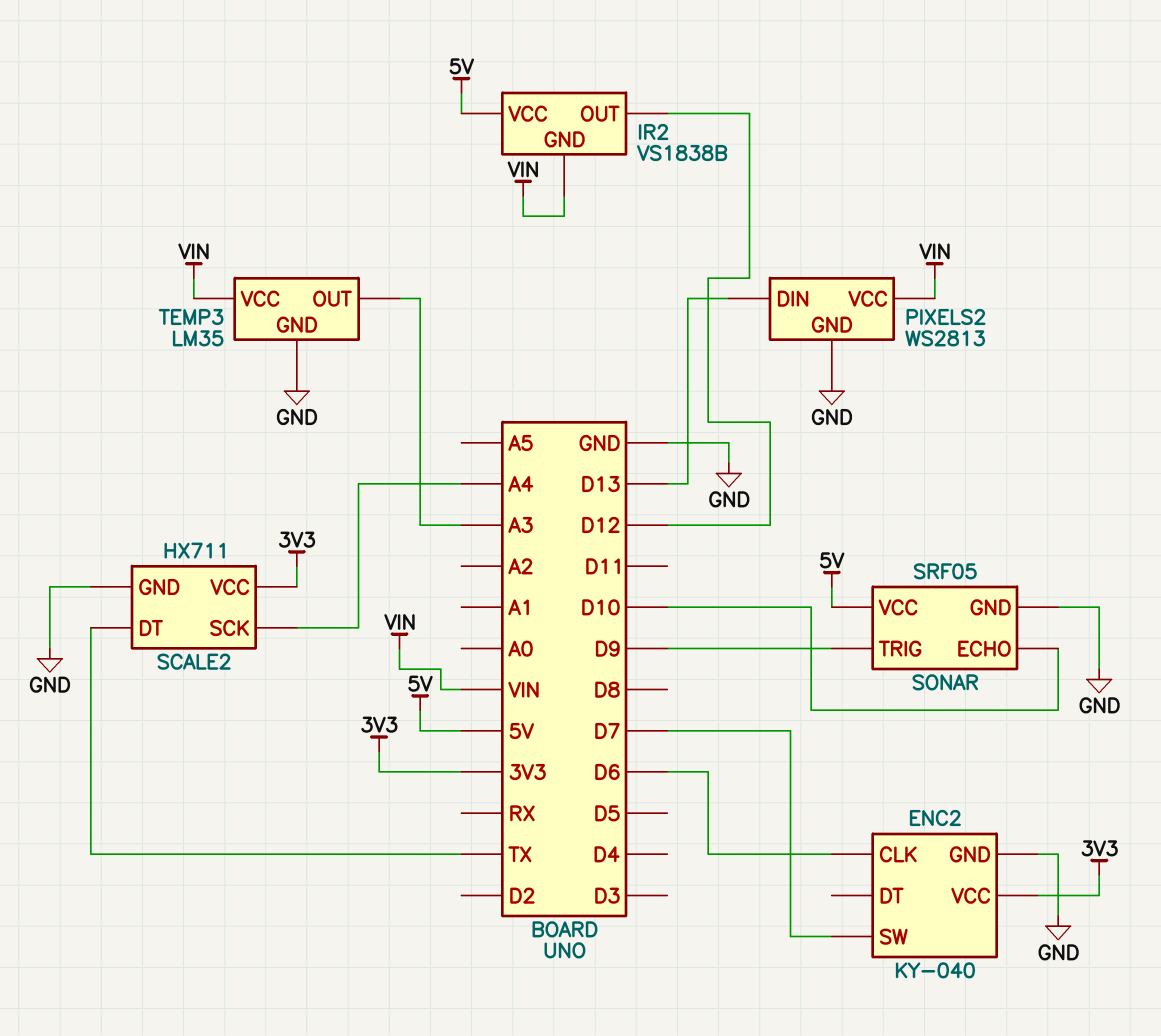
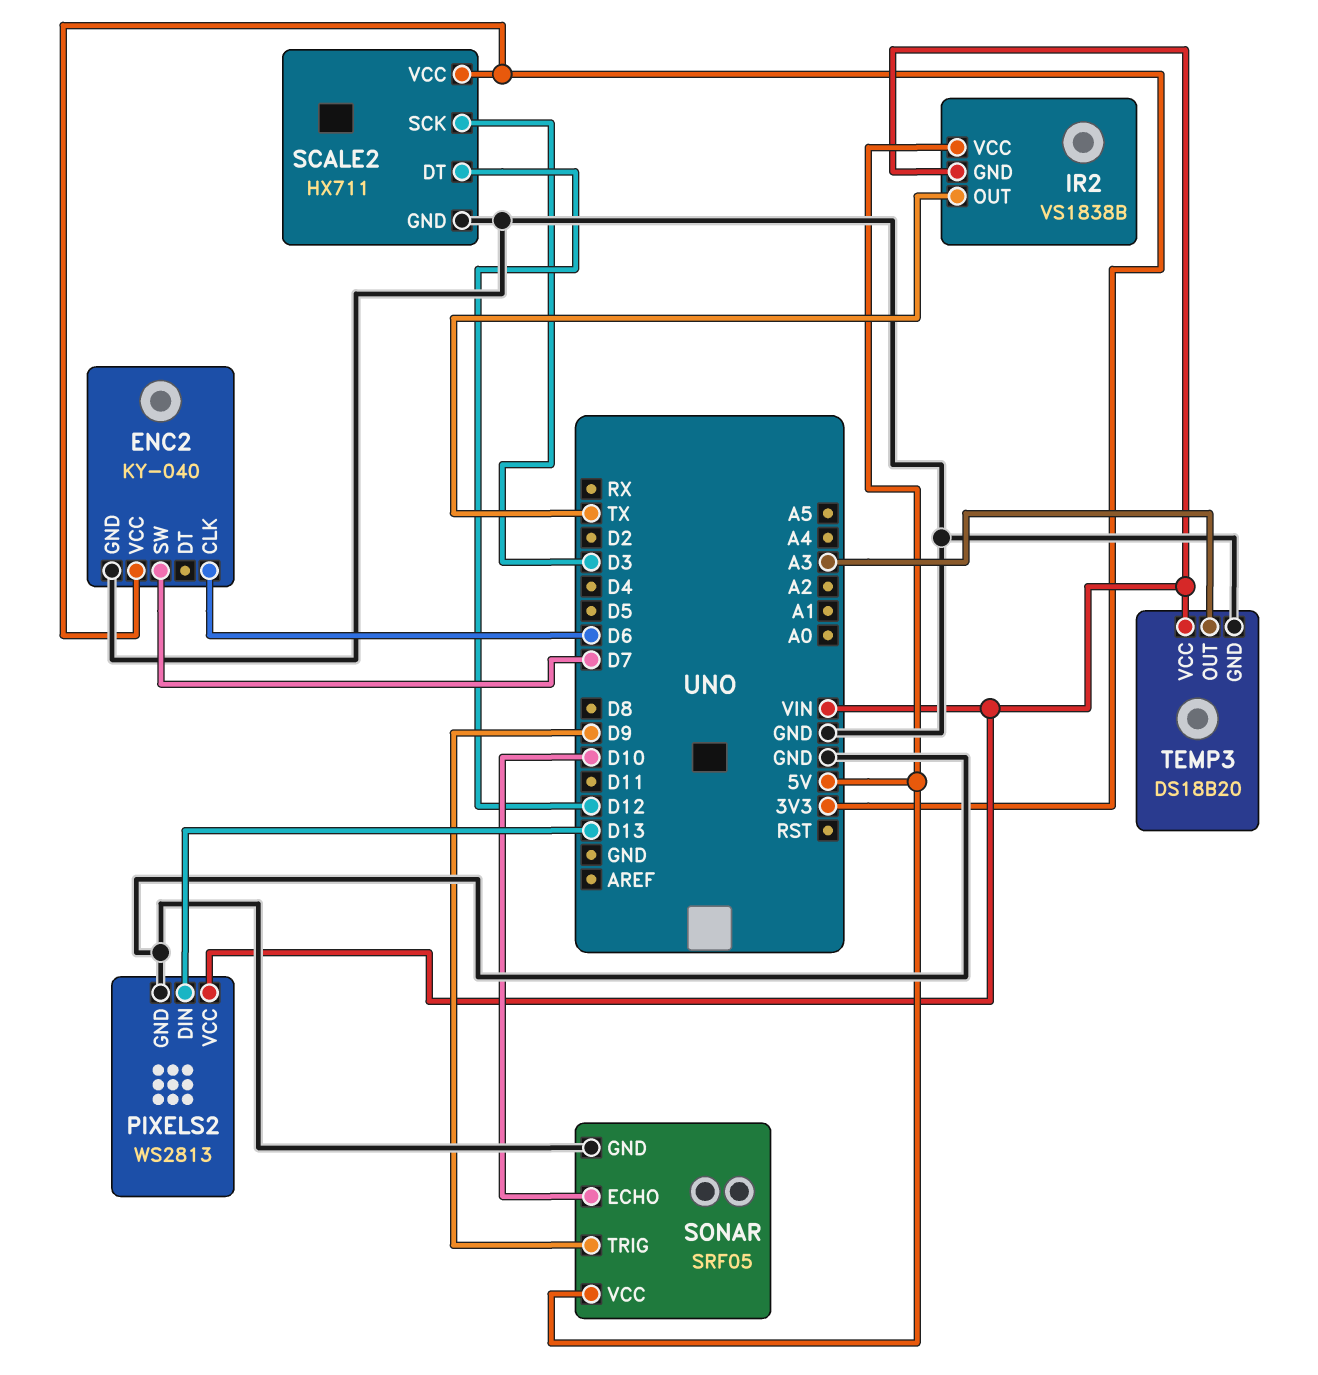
IR2 pin OUT: D12 -> TX
SCALE2 pin DT: TX -> D12
SCALE2 pin SCK: A4 -> D3
TEMP3: LM35 -> DS18B20

